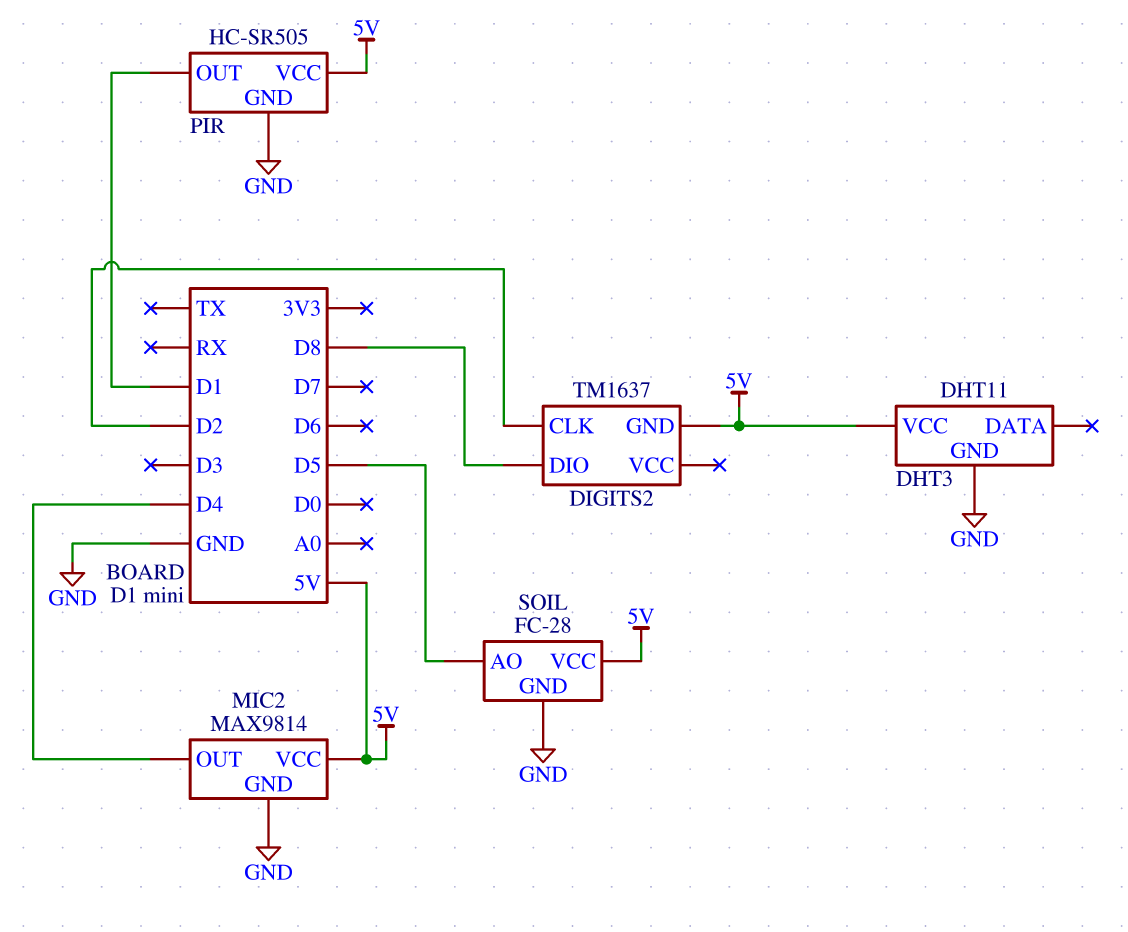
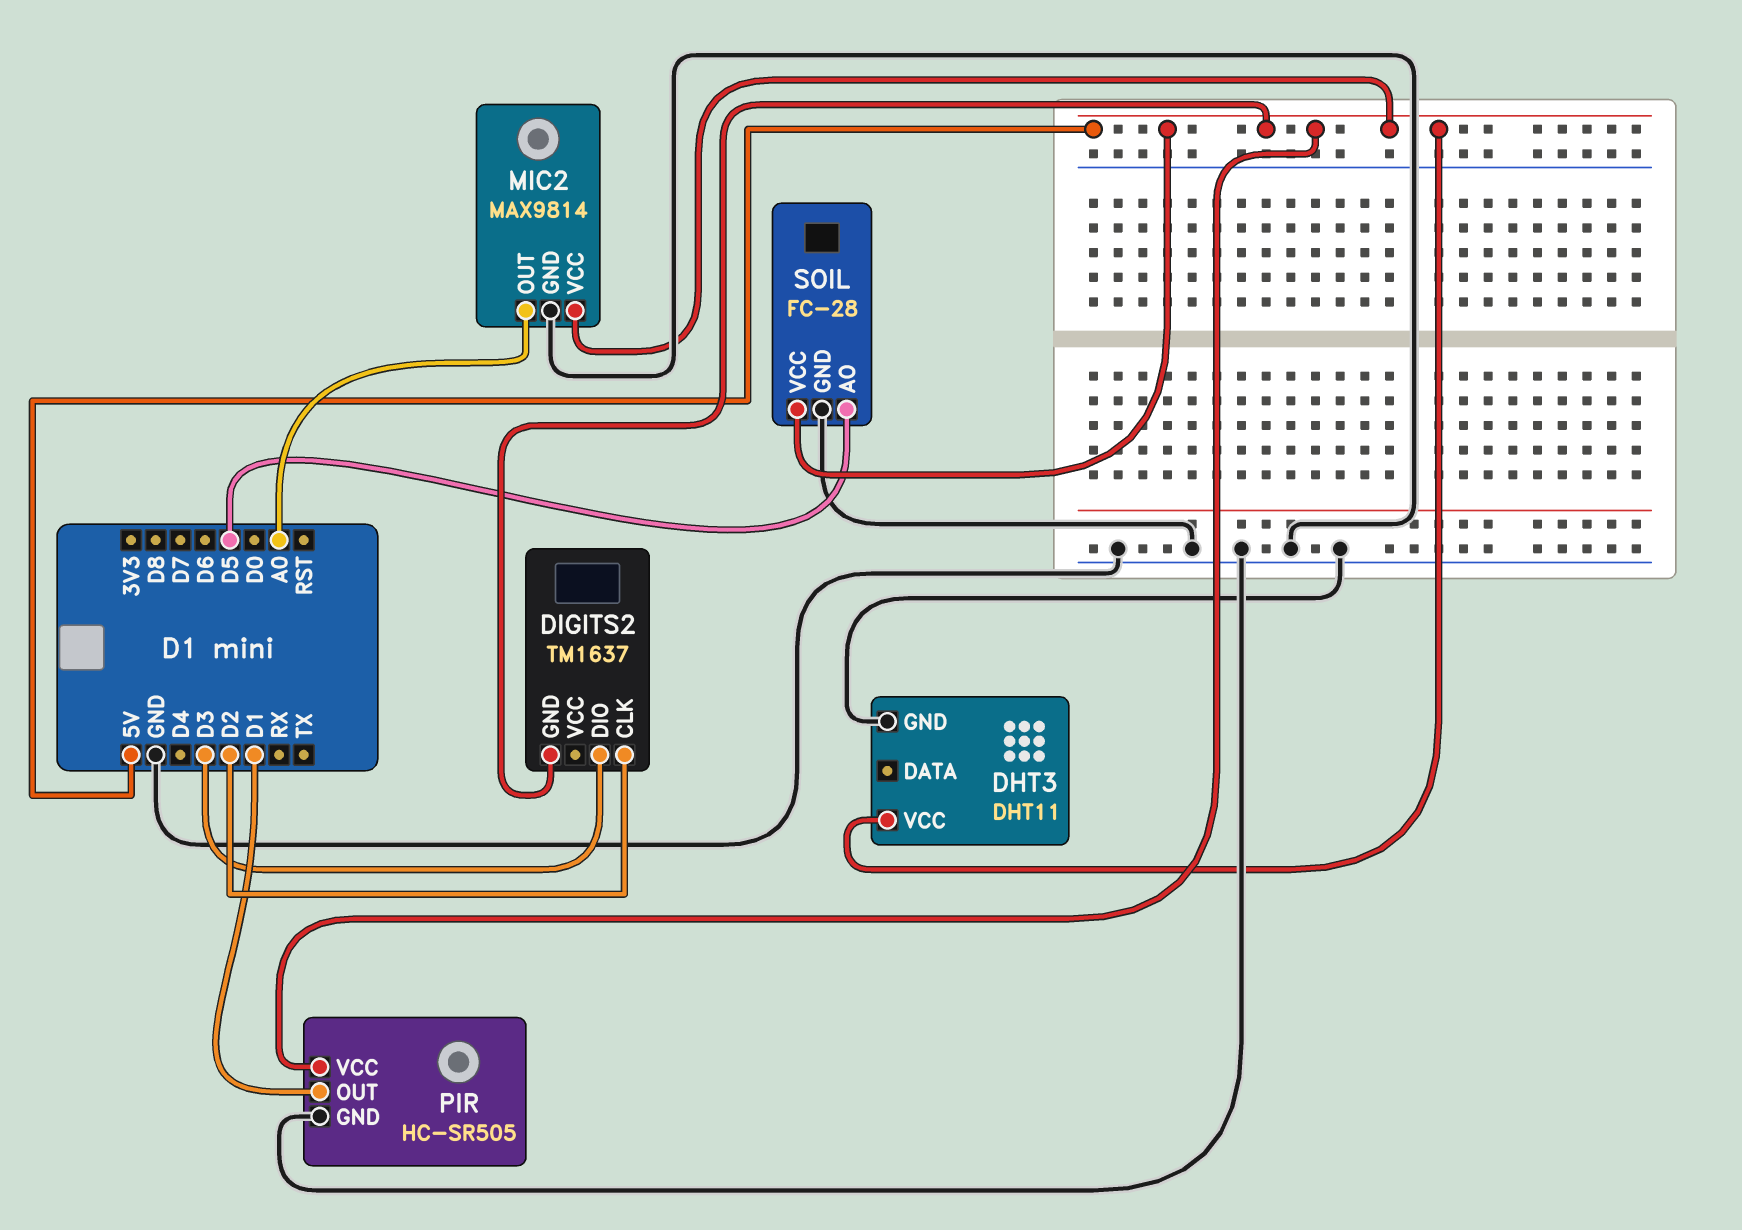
DIGITS2 pin DIO: D8 -> D3
MIC2 pin OUT: D4 -> A0

